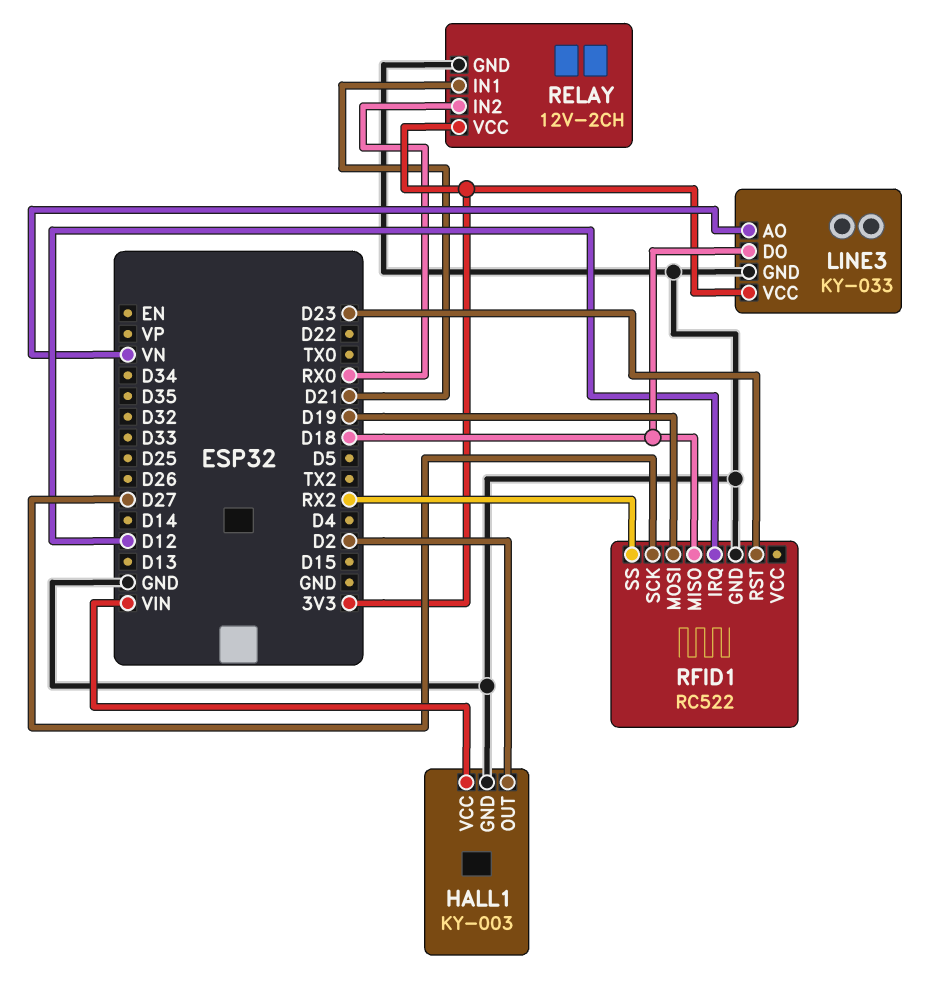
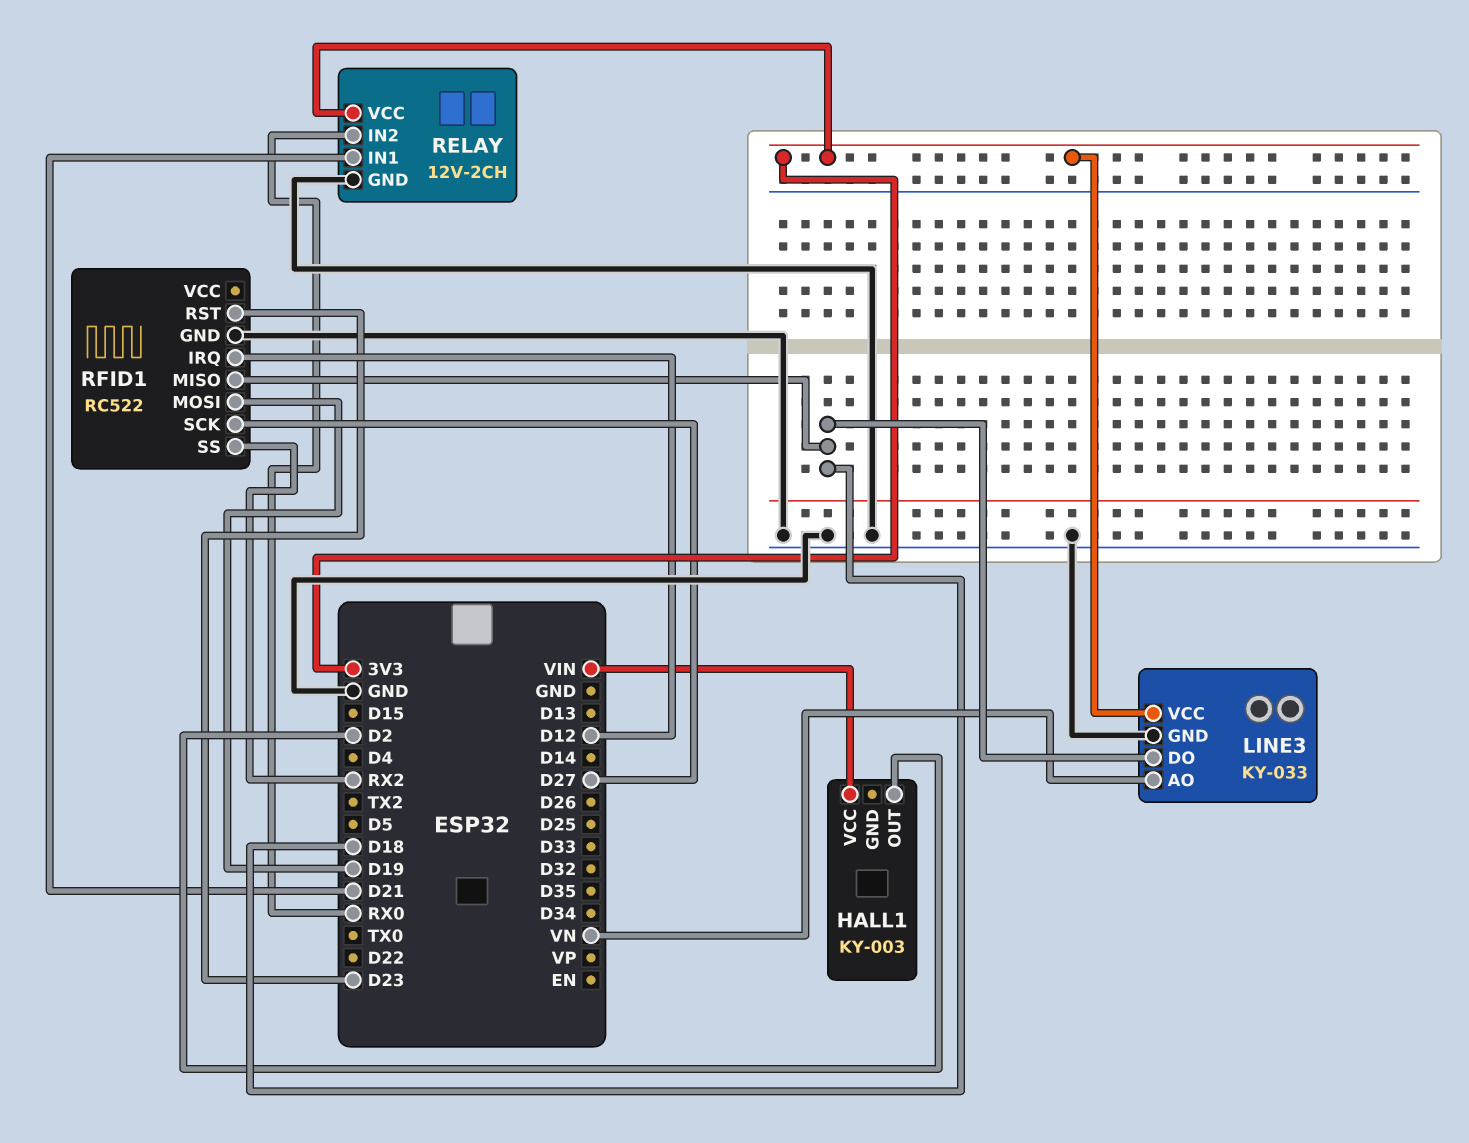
HALL1 pin GND: GND -> none

